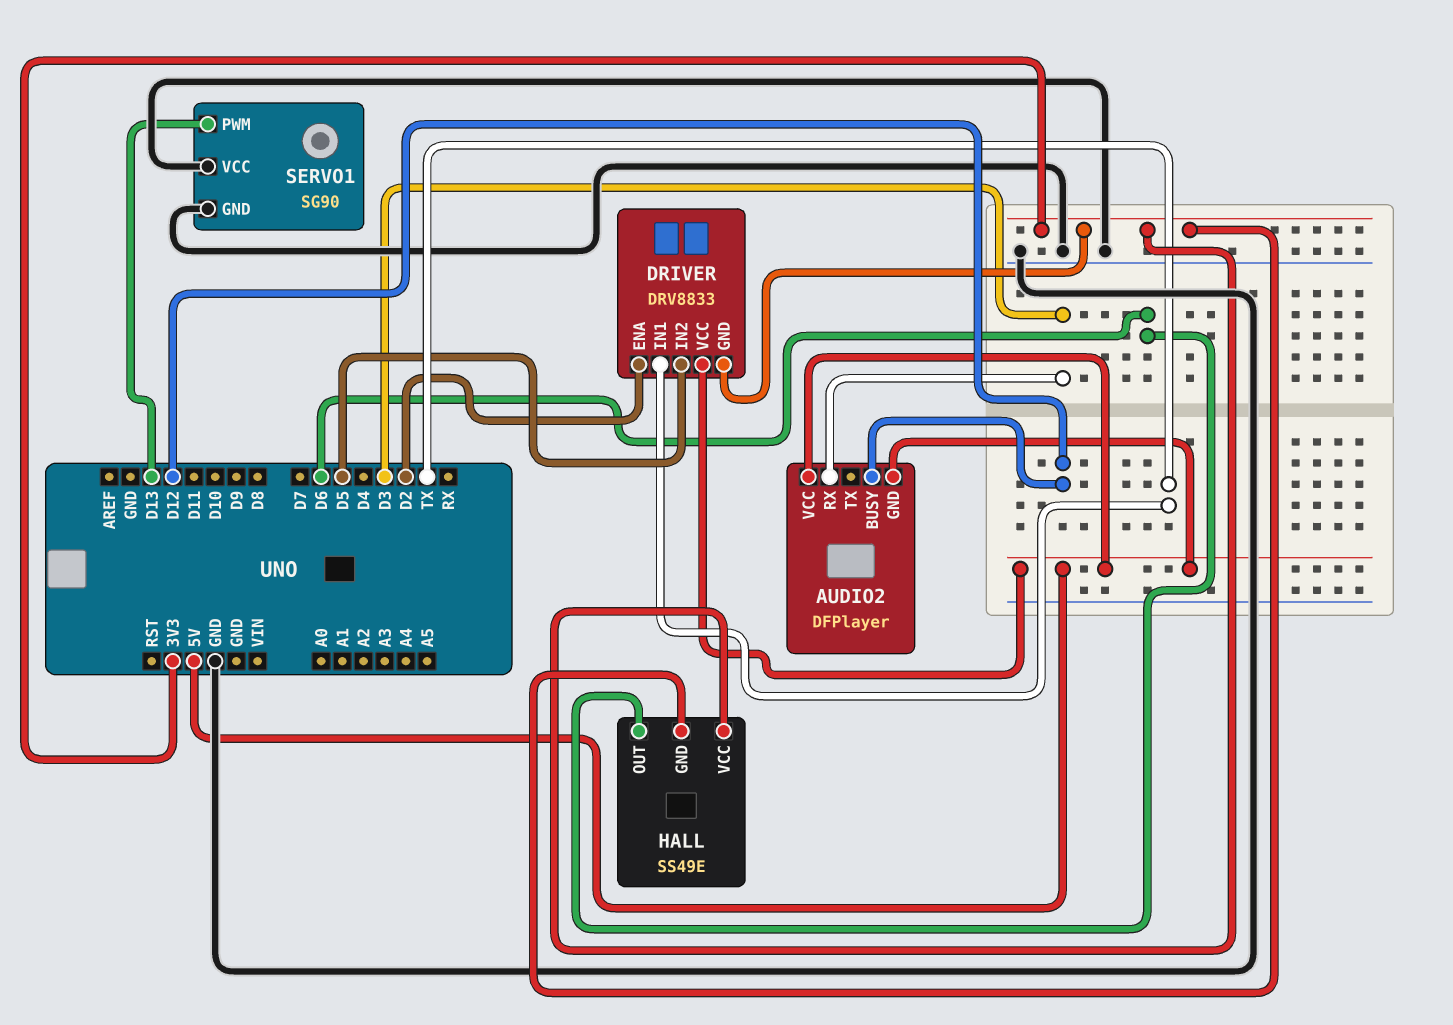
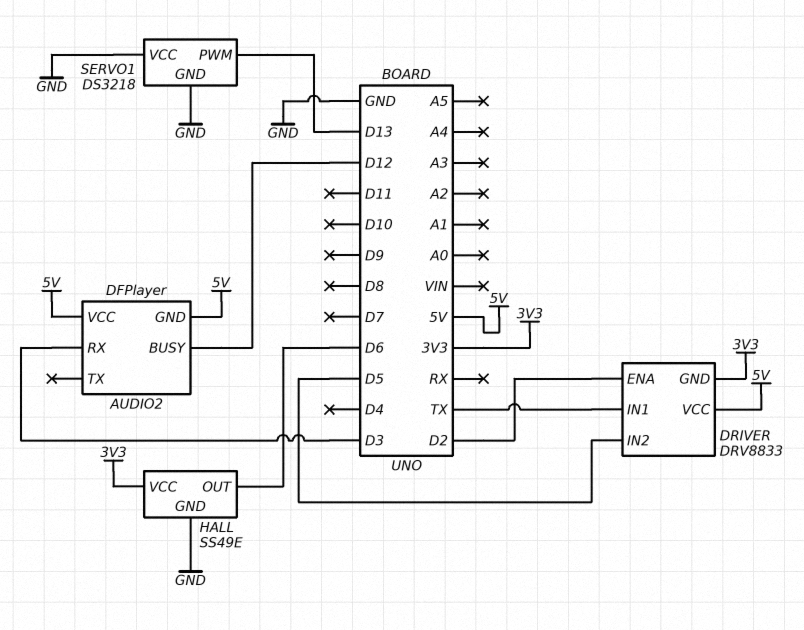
HALL pin GND: 3V3 -> GND
SERVO1: SG90 -> DS3218

